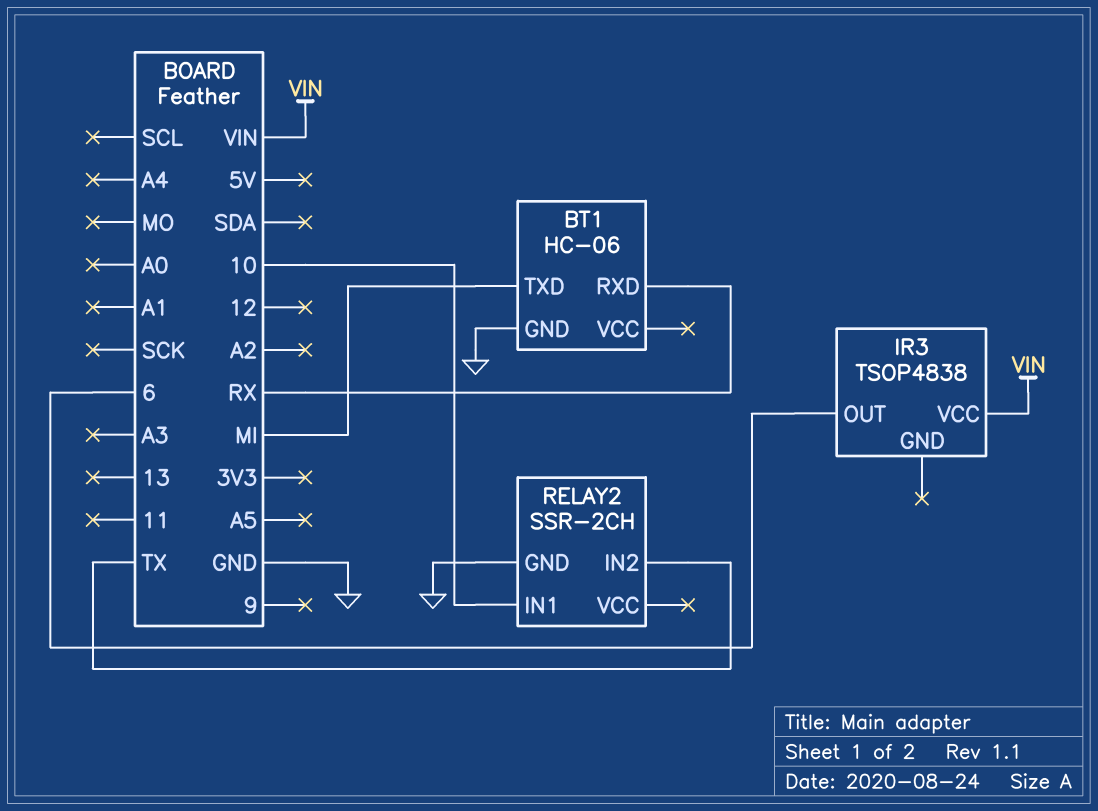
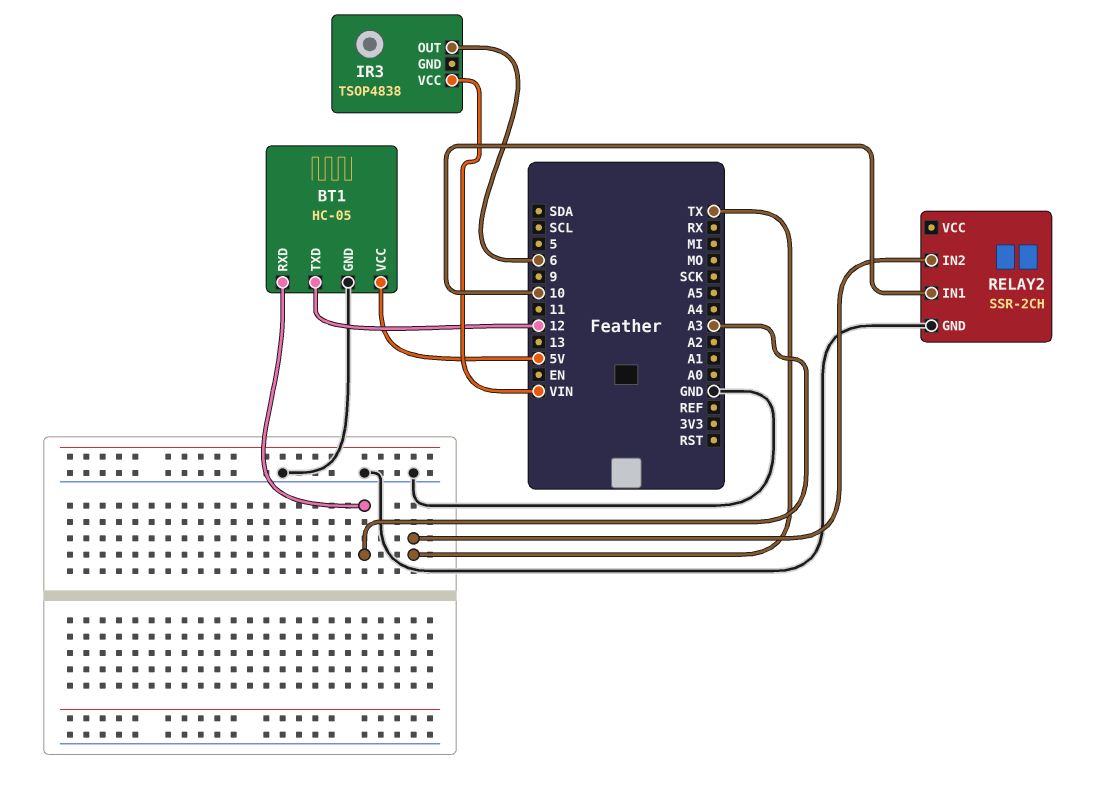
BT1: HC-06 -> HC-05
BT1 pin RXD: RX -> A3
BT1 pin TXD: MI -> 12
BT1 pin VCC: none -> 5V

